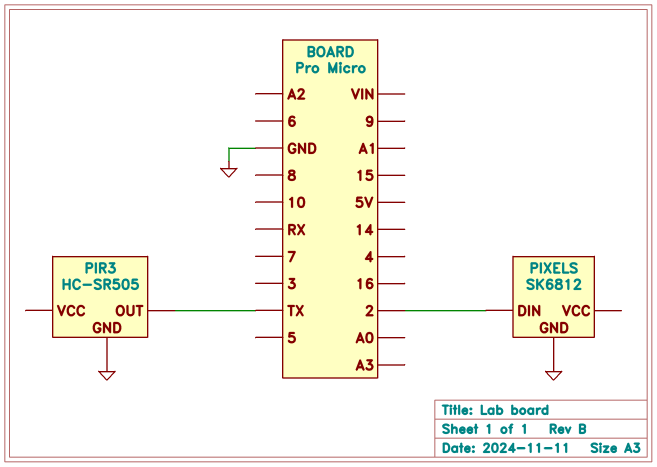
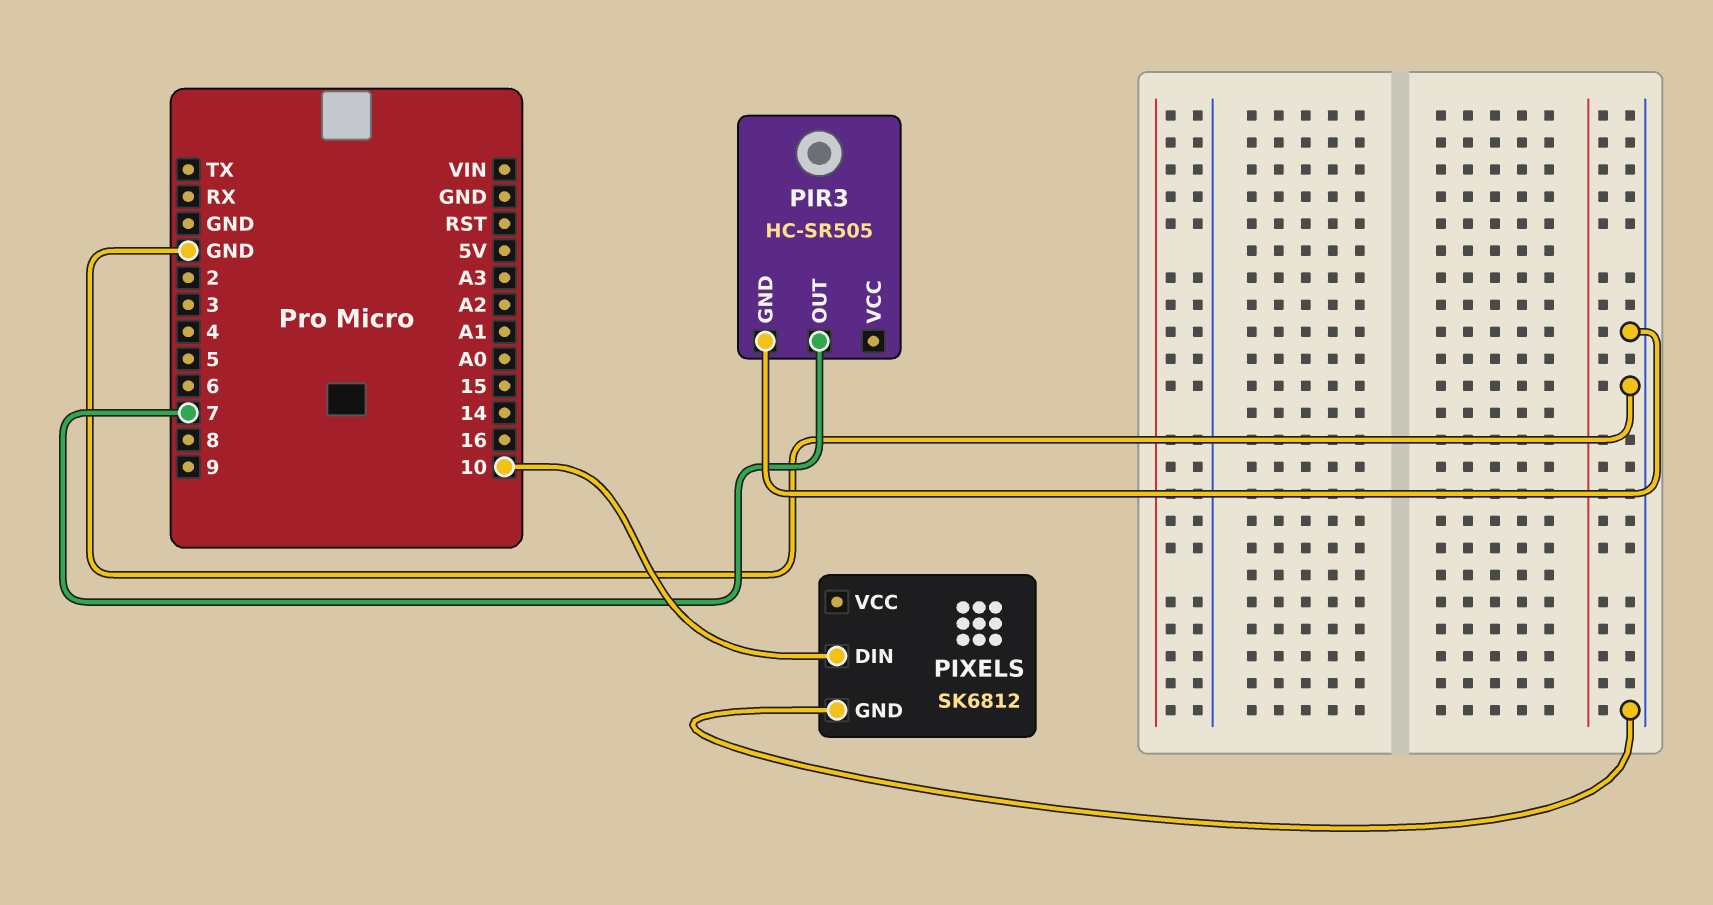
PIR3 pin OUT: TX -> 7
PIXELS pin DIN: 2 -> 10

